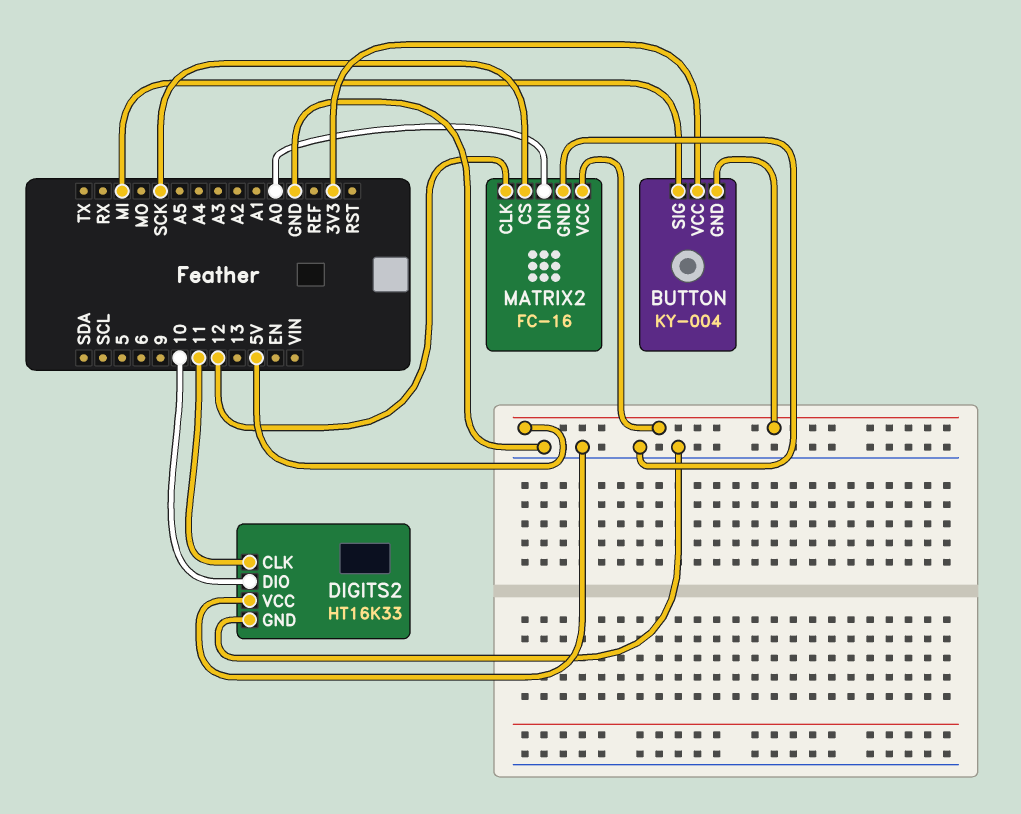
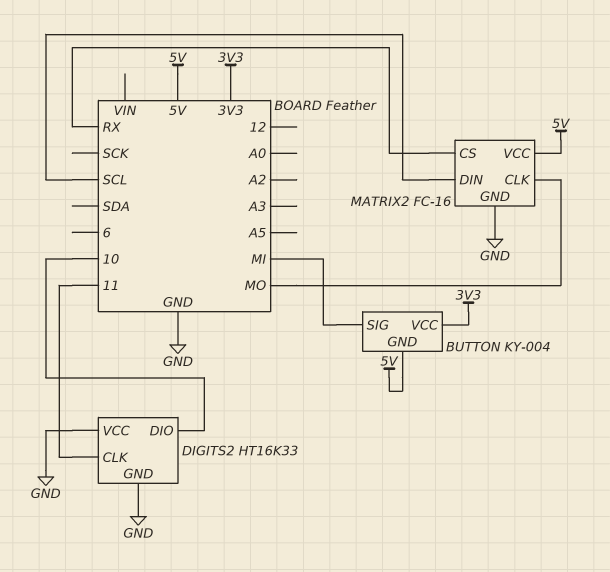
MATRIX2 pin CLK: 12 -> MO
MATRIX2 pin CS: SCK -> RX
MATRIX2 pin DIN: A0 -> SCL

